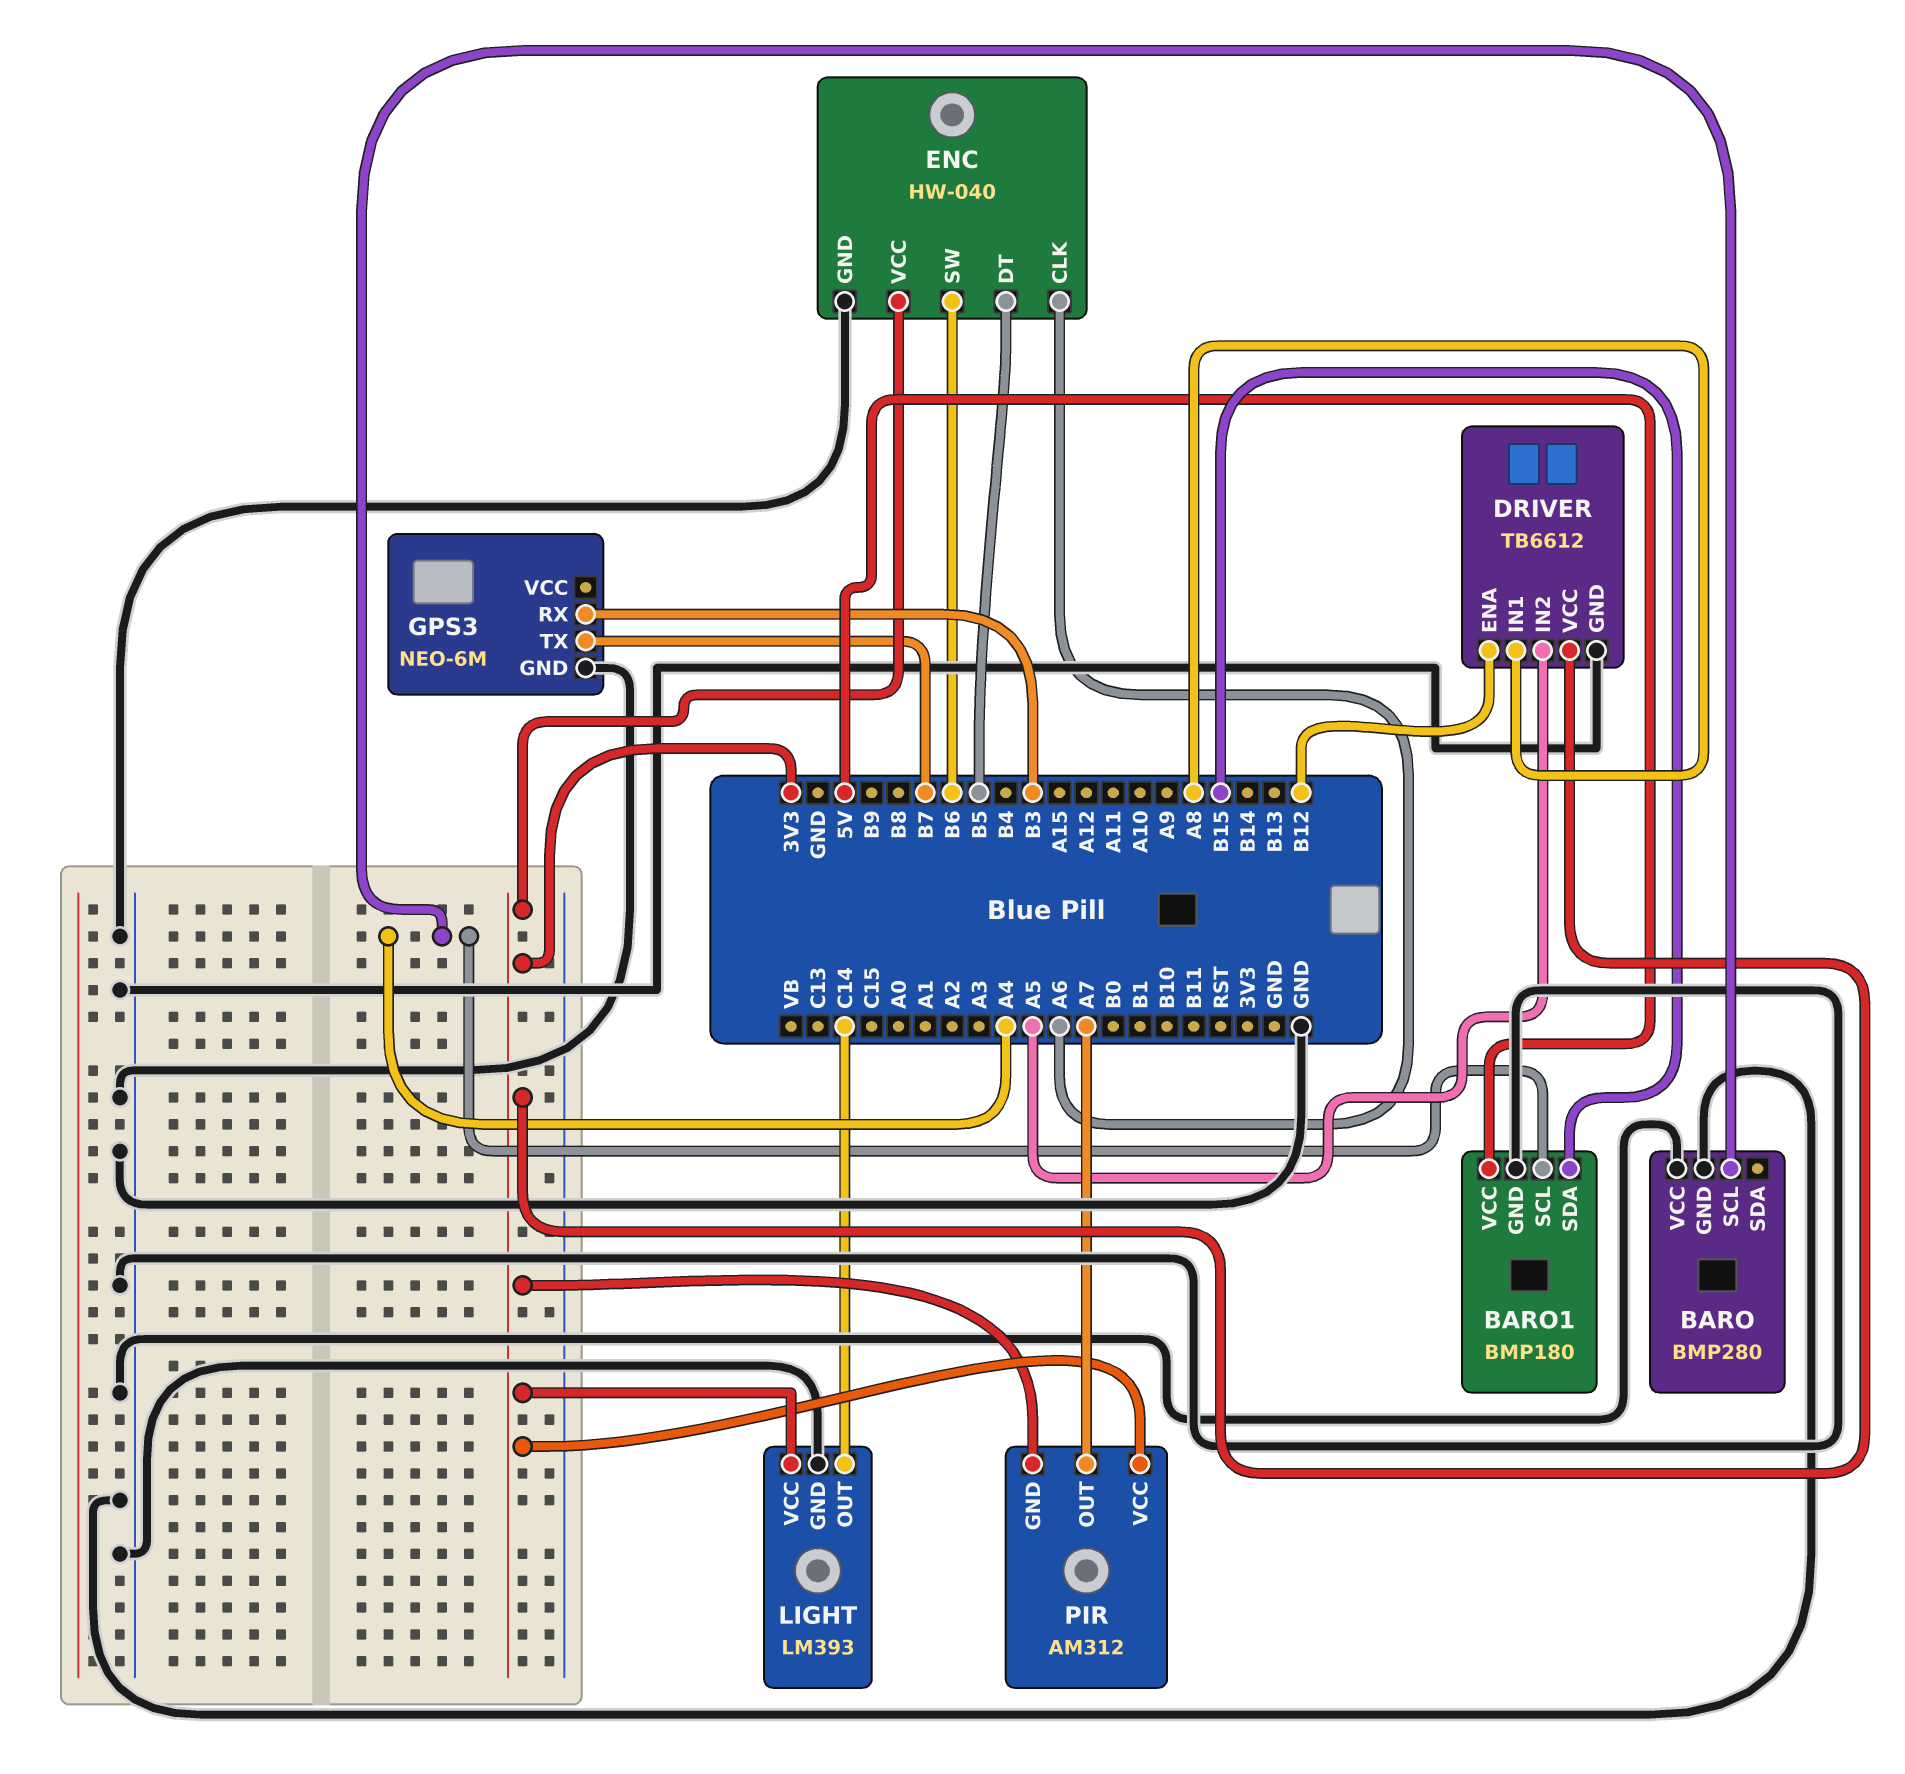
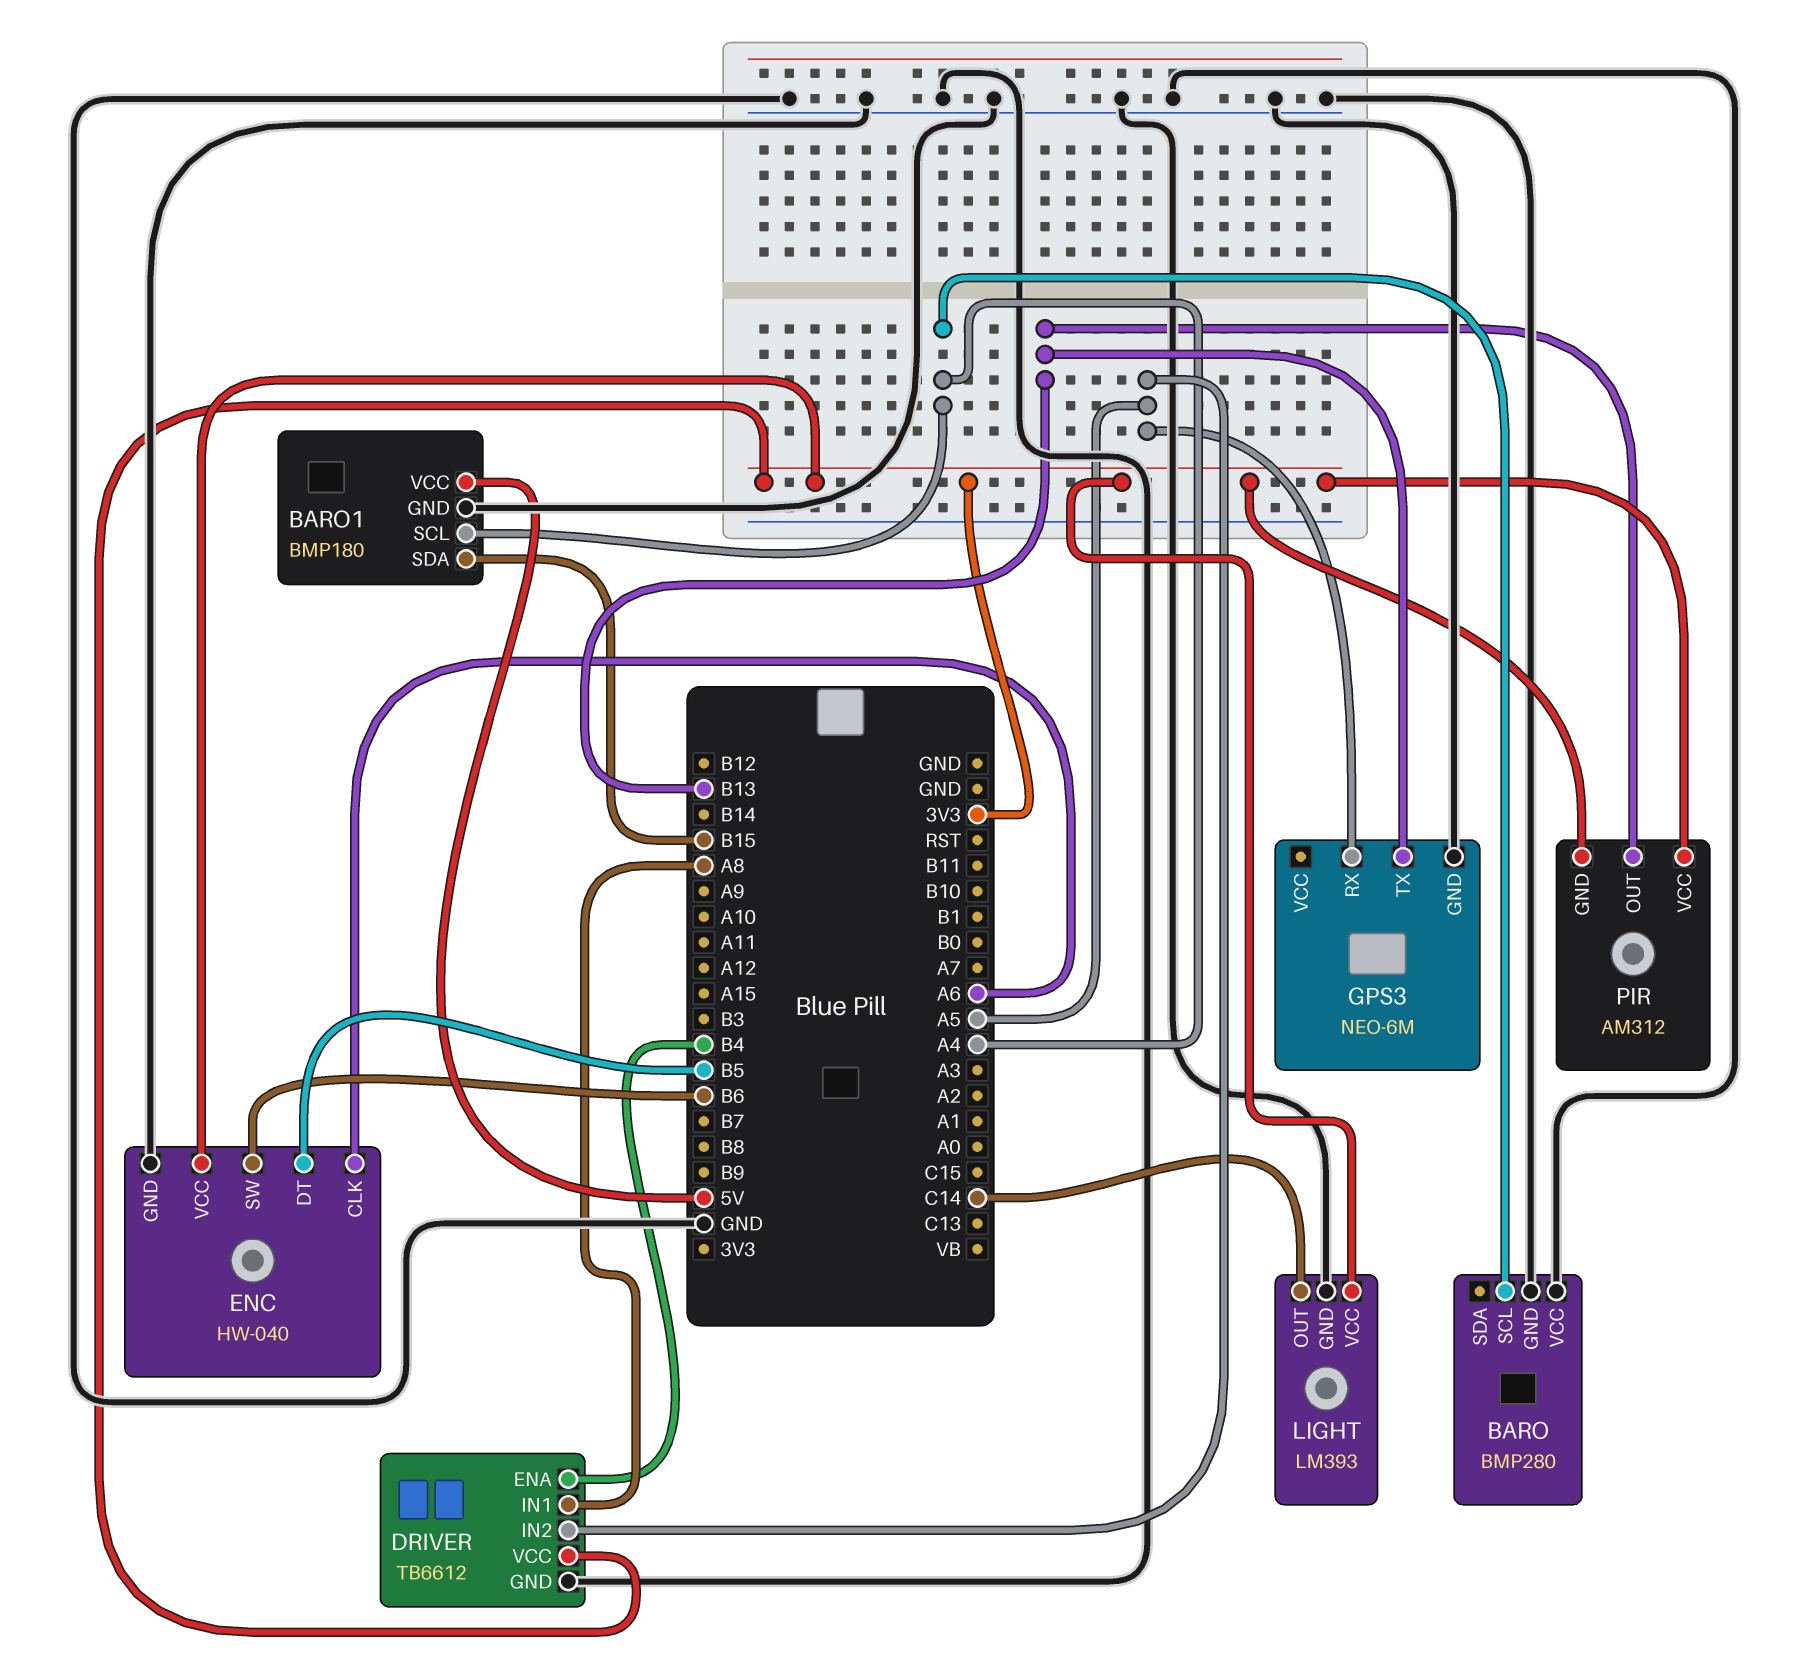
DRIVER pin ENA: B12 -> B4
GPS3 pin RX: B3 -> A5
GPS3 pin TX: B7 -> B13
PIR pin OUT: A7 -> B13

